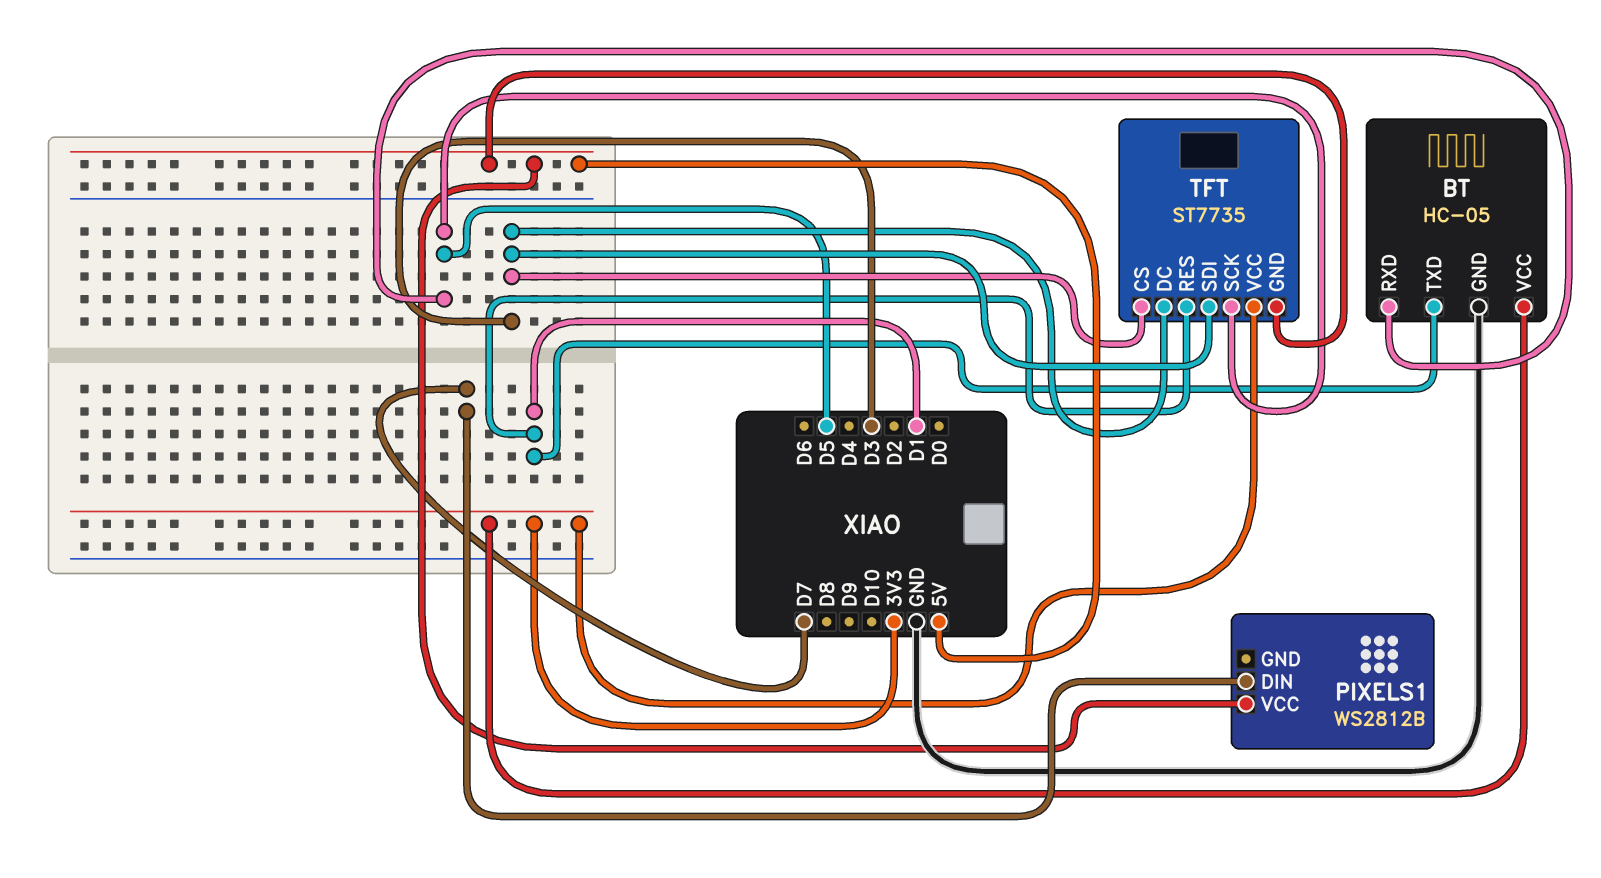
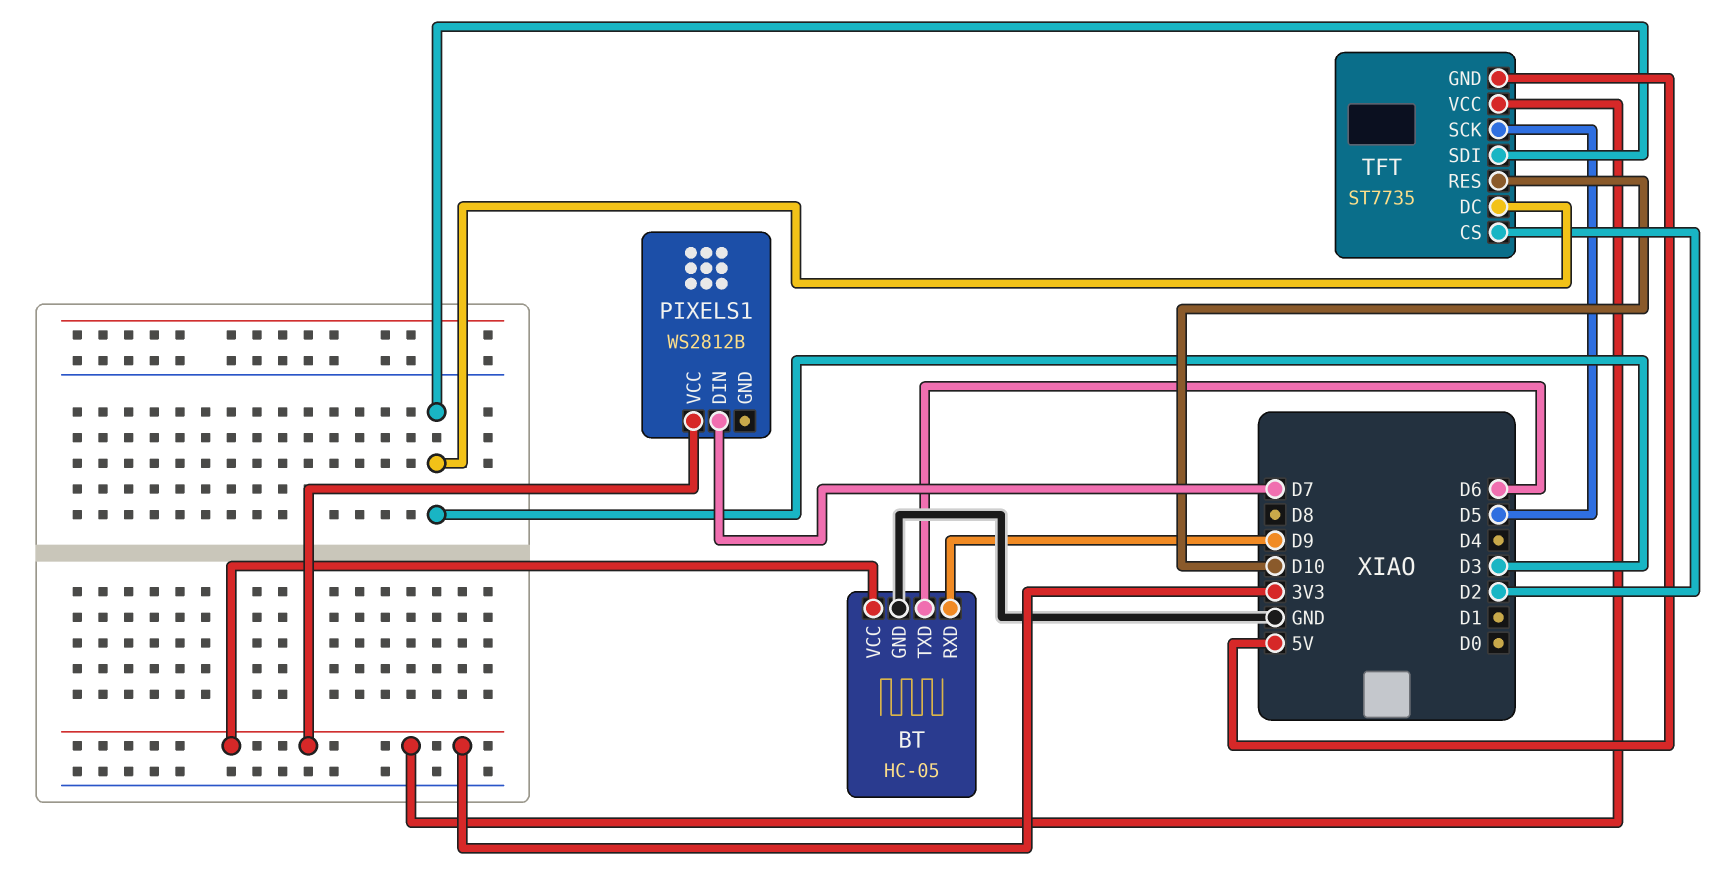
BT pin RXD: D5 -> D9
BT pin TXD: D1 -> D6
PIXELS1 pin VCC: 5V -> 3V3
TFT pin CS: D3 -> D2
TFT pin RES: D1 -> D10

